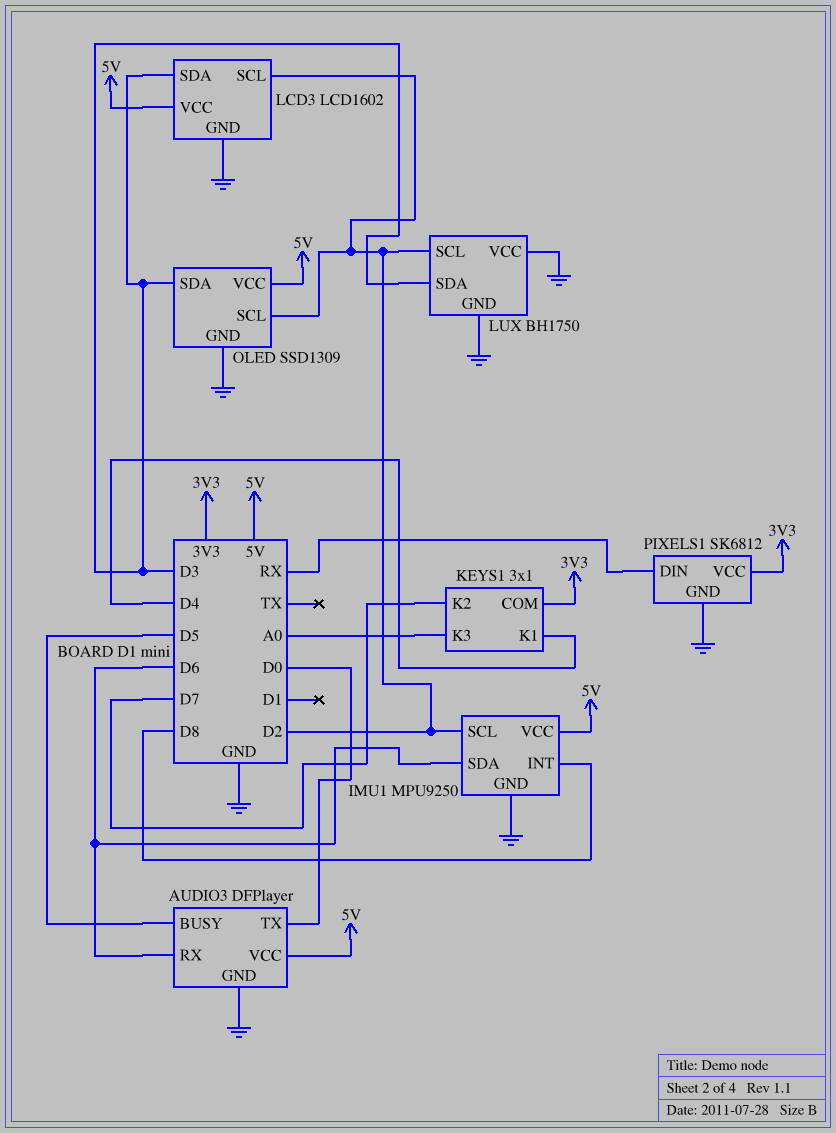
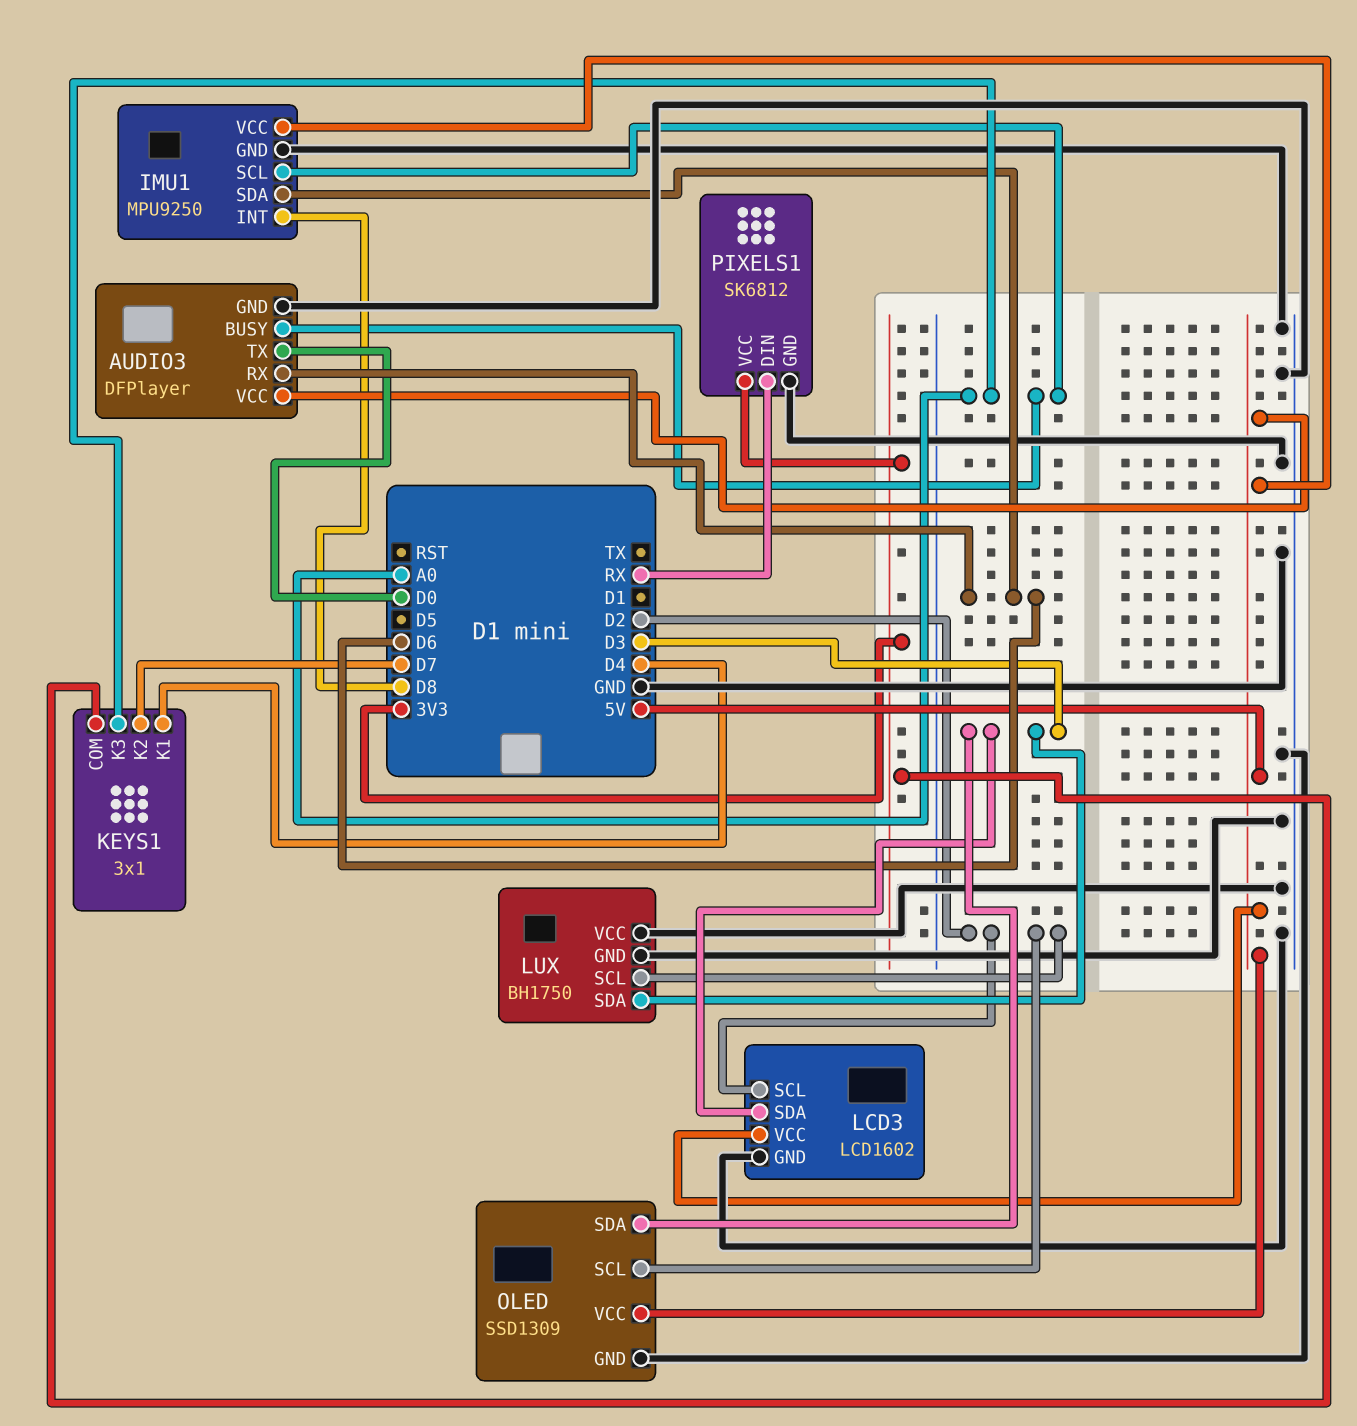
AUDIO3 pin BUSY: D5 -> A0
IMU1 pin SCL: D2 -> A0

